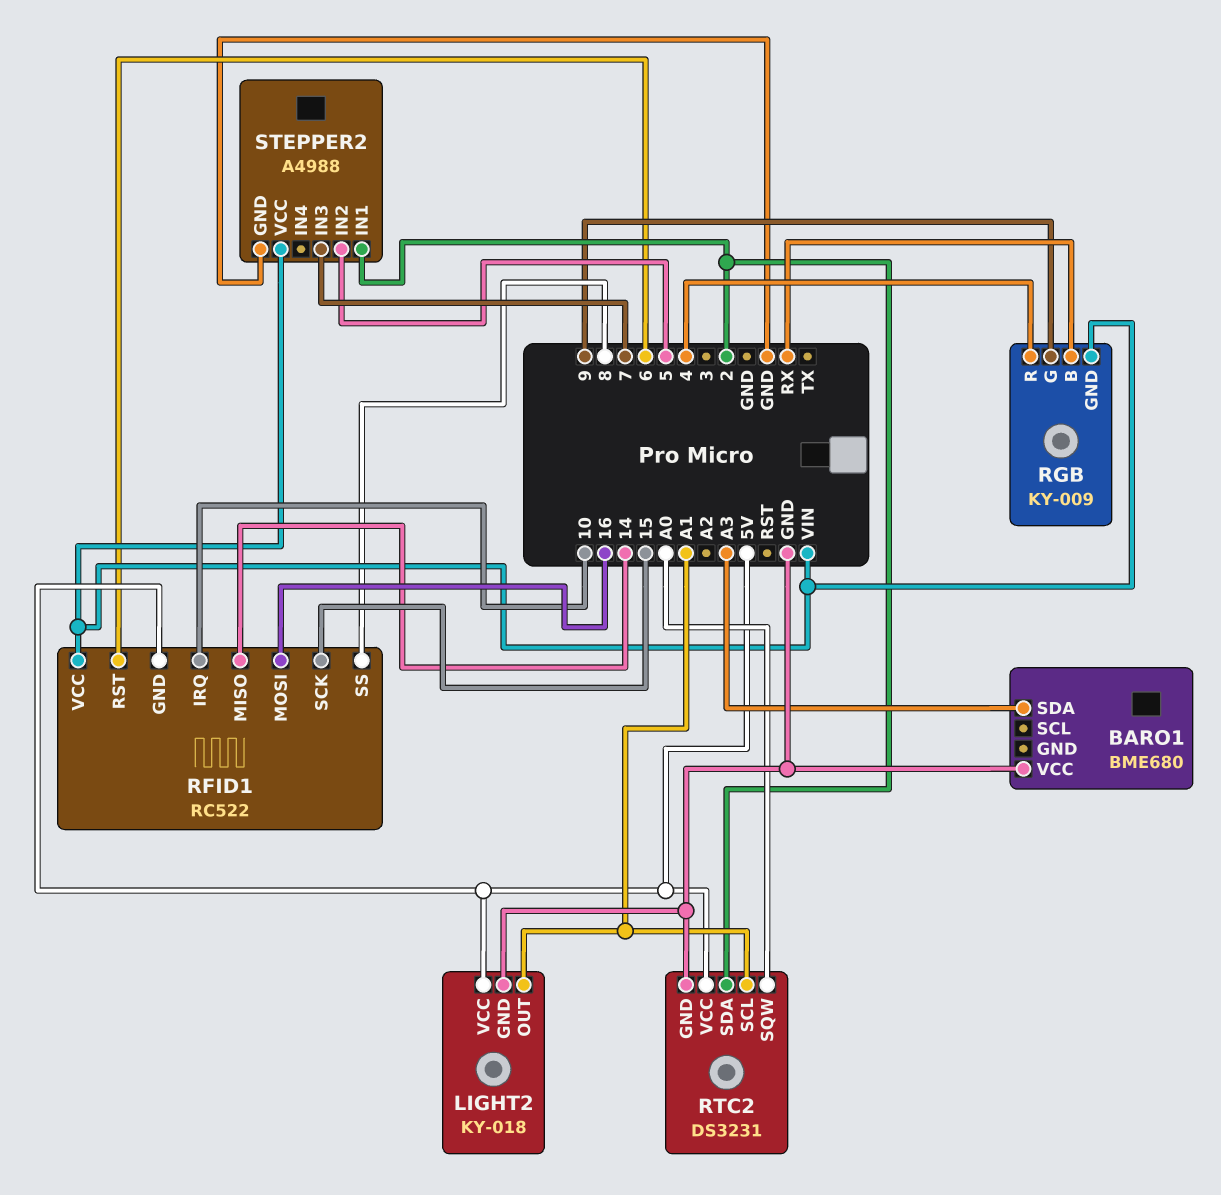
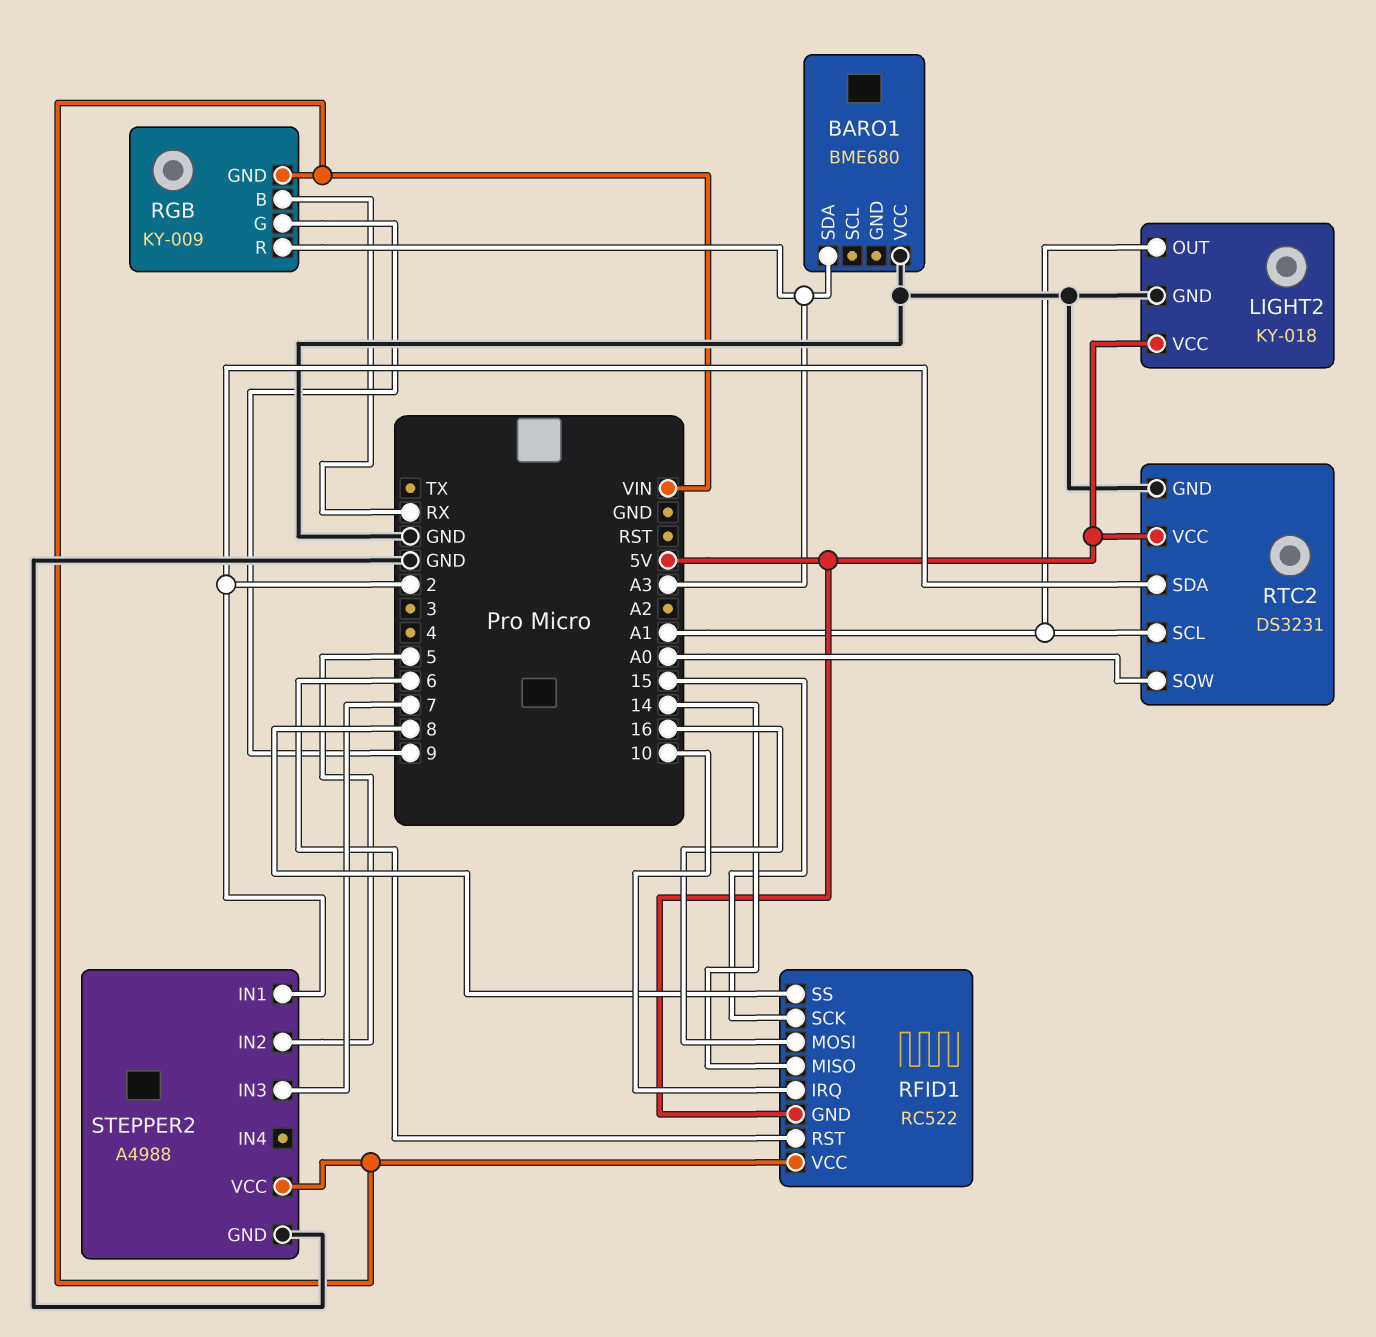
RGB pin R: 4 -> A3

